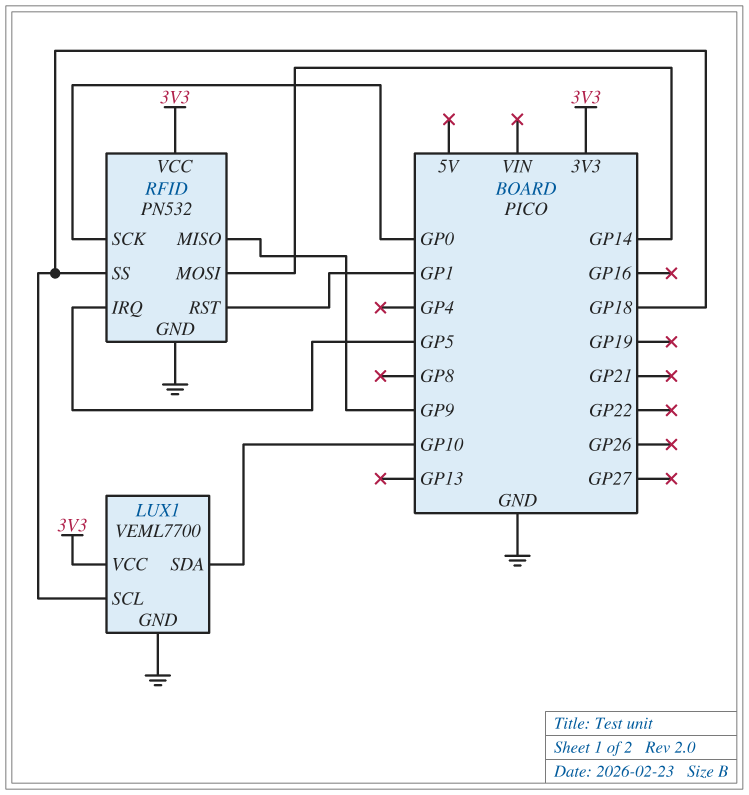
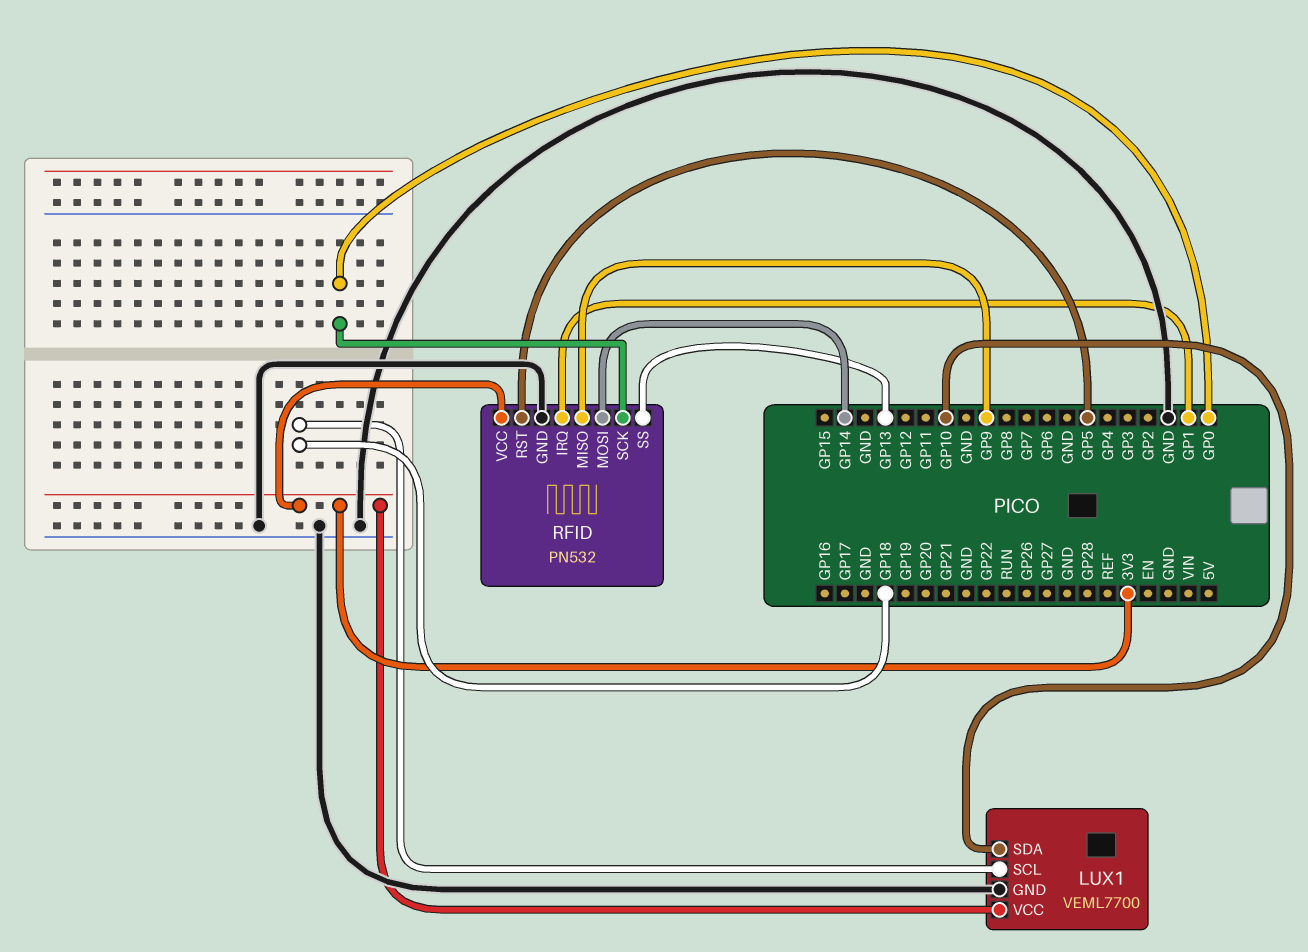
RFID pin IRQ: GP5 -> GP1
RFID pin RST: GP1 -> GP5
RFID pin SS: GP18 -> GP13

